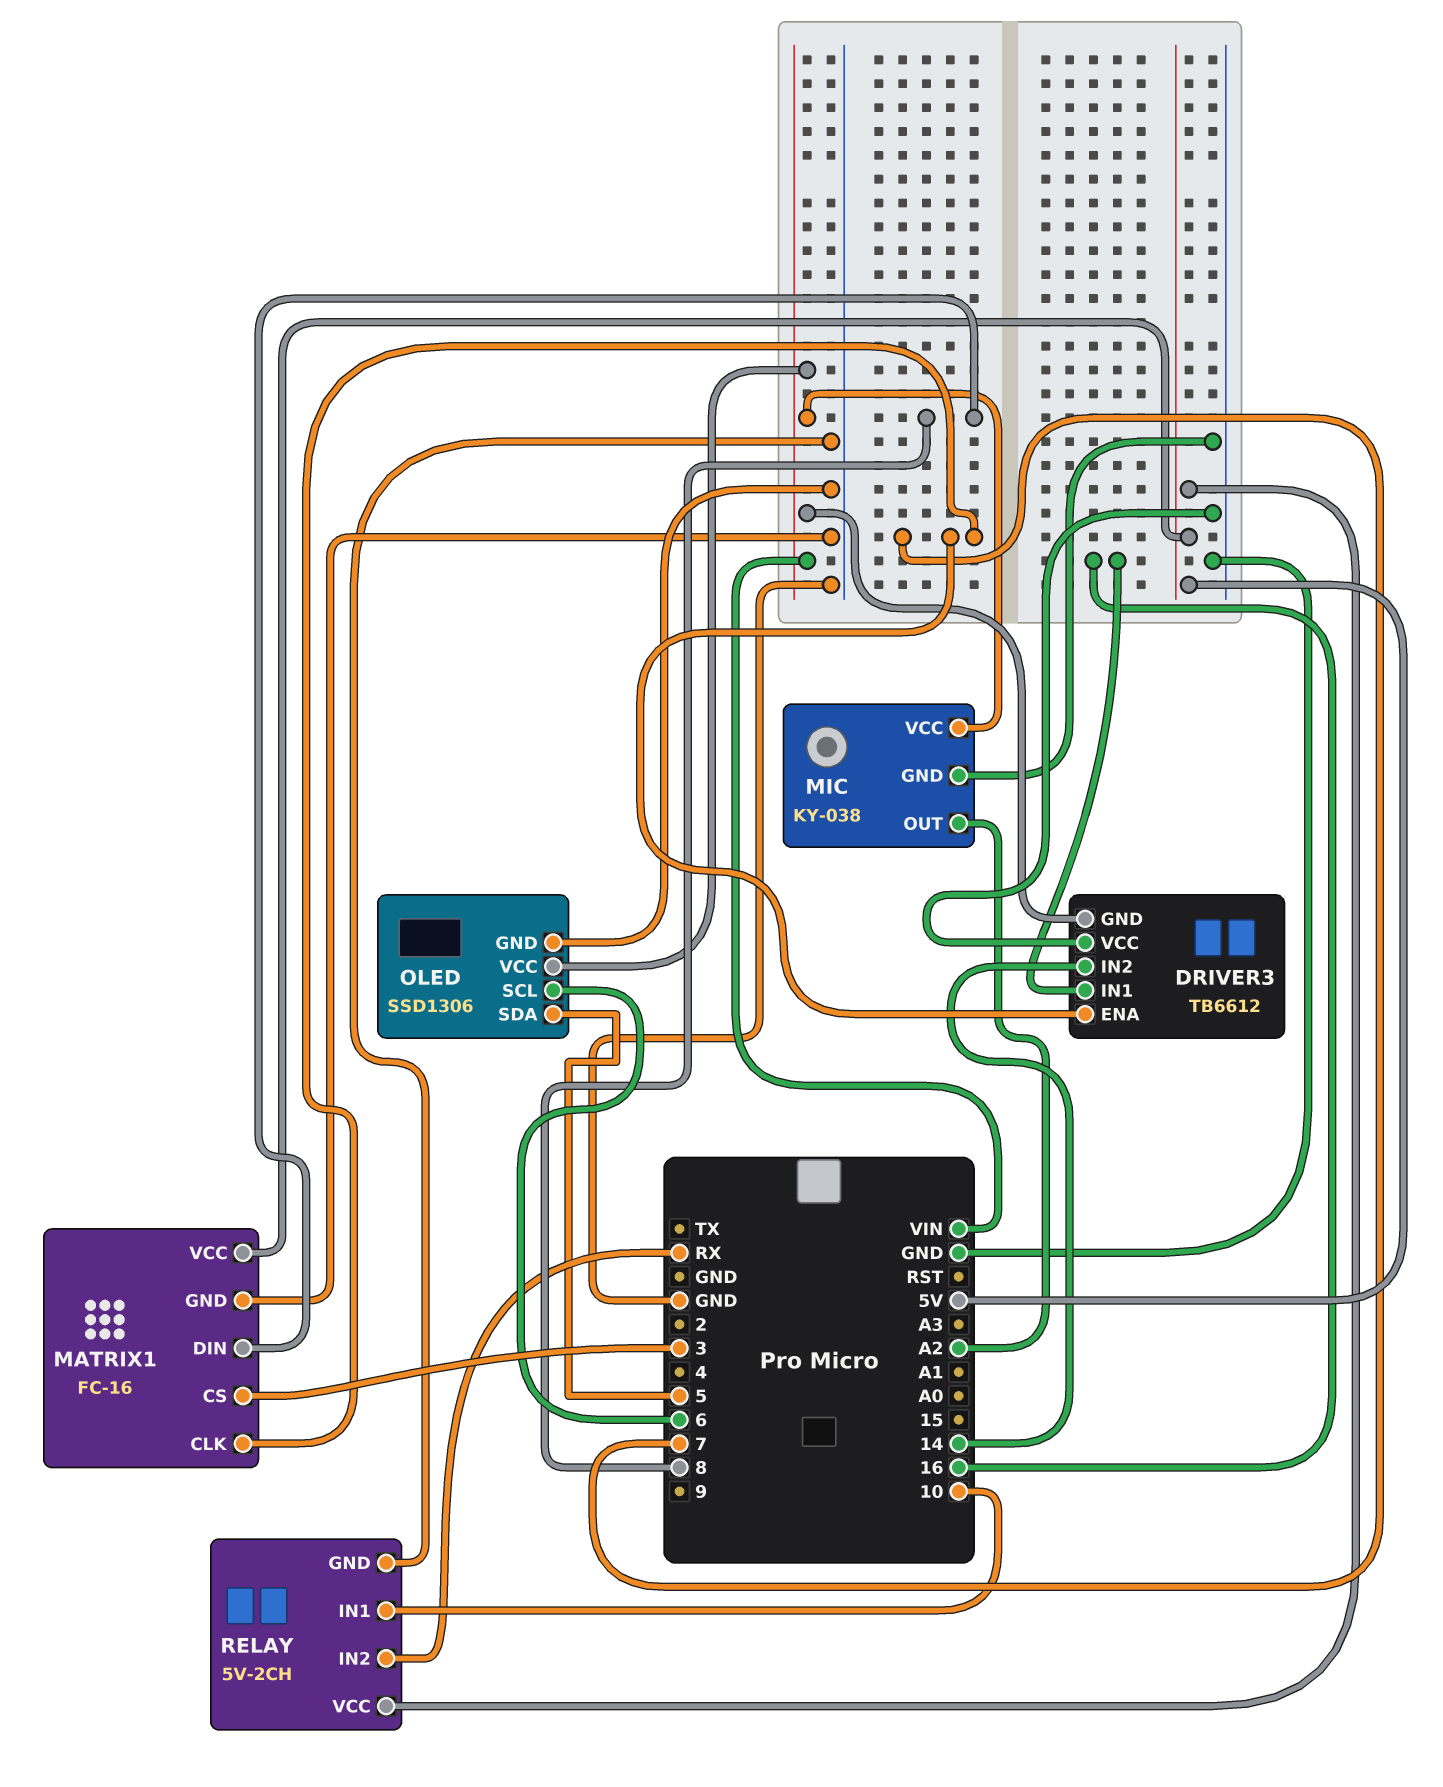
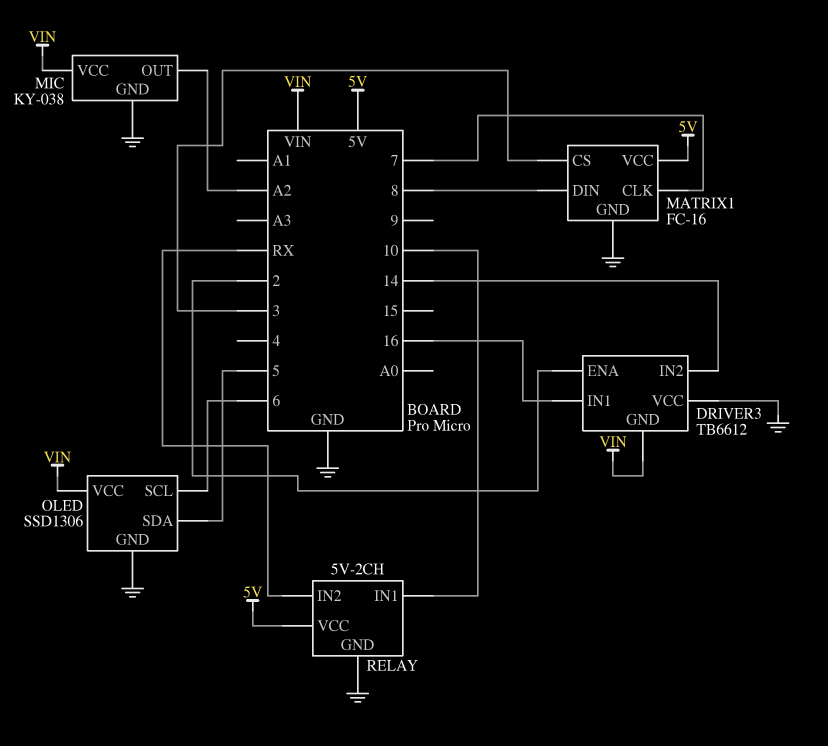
DRIVER3 pin ENA: 7 -> 2

